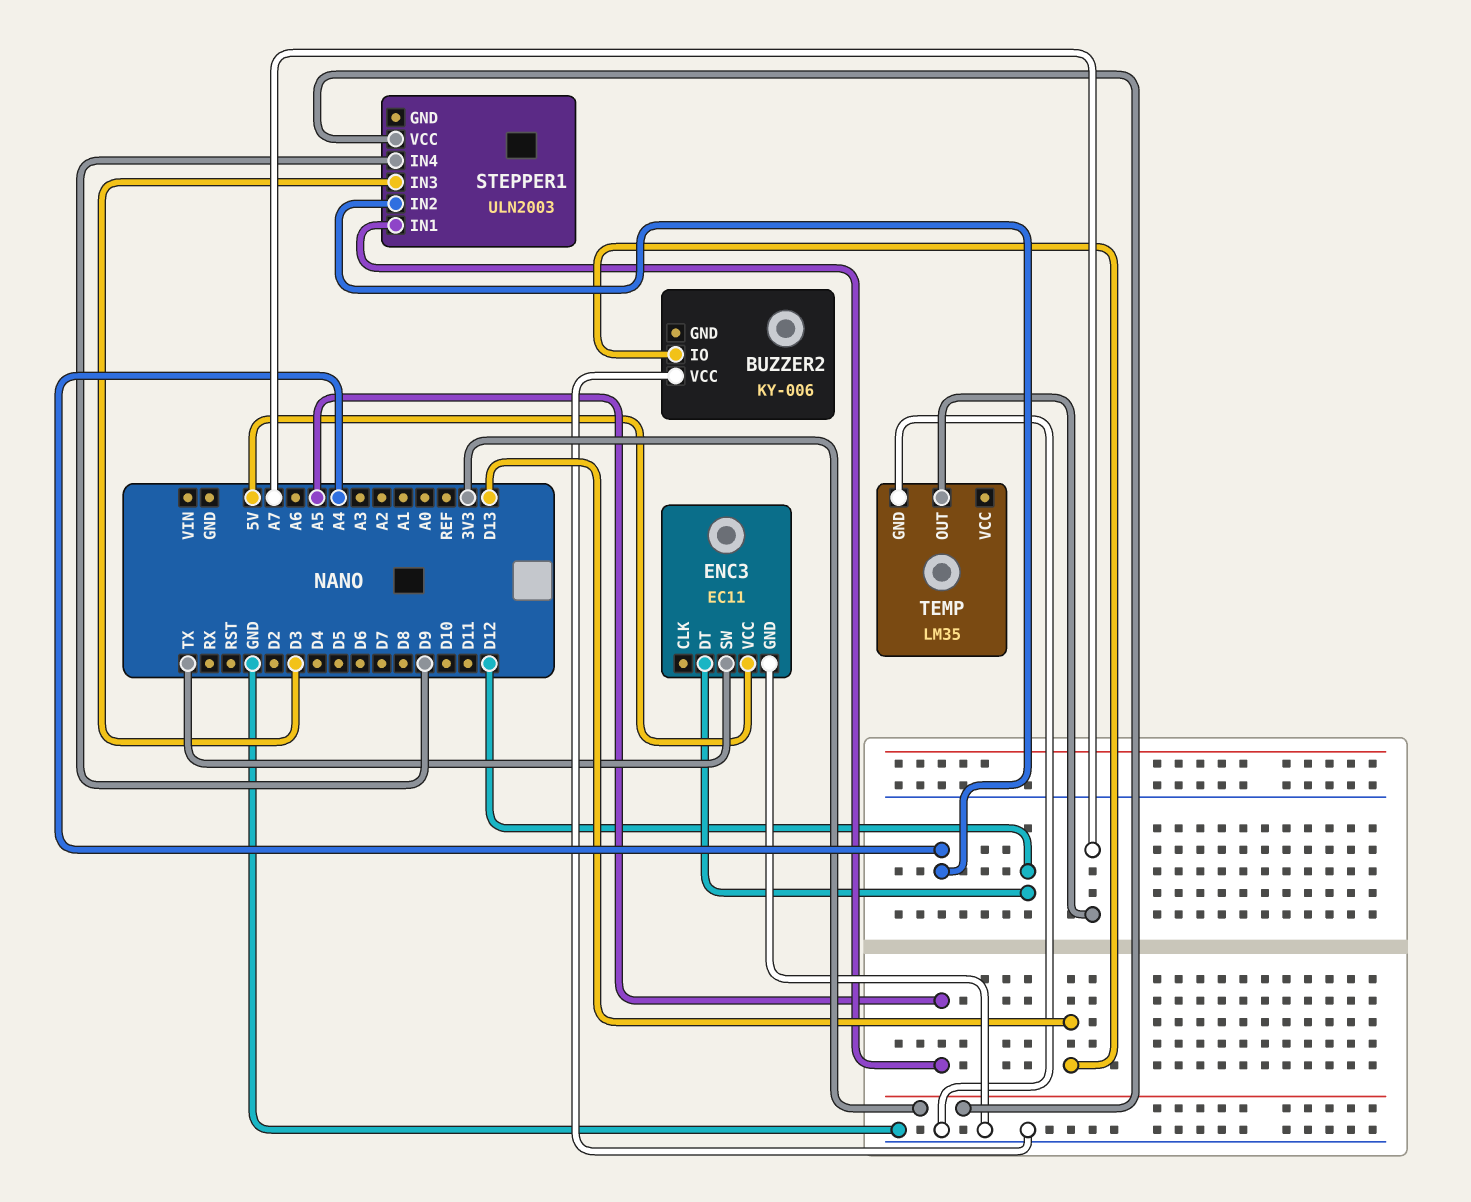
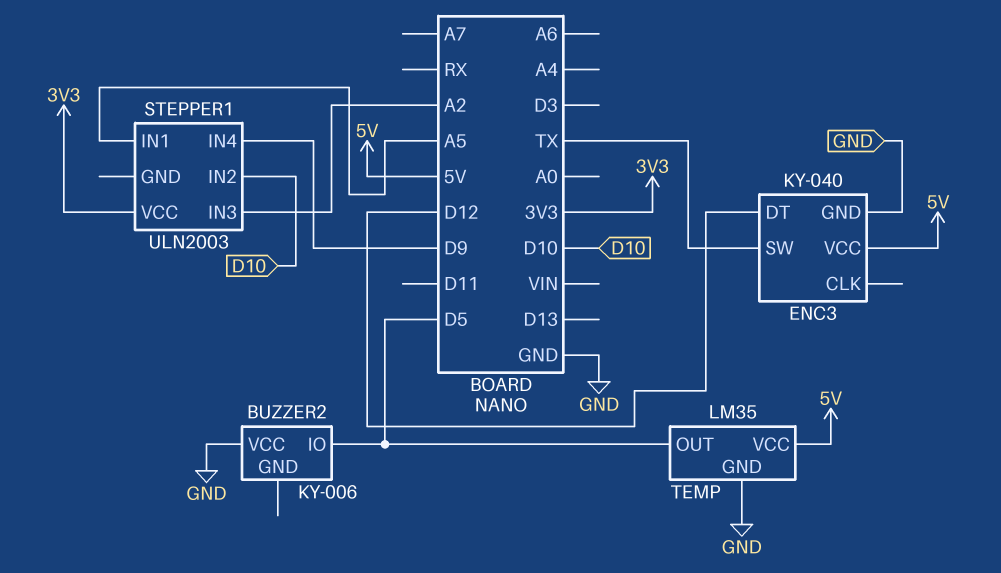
BUZZER2 pin IO: D13 -> D5
ENC3: EC11 -> KY-040
STEPPER1 pin IN2: A4 -> D10
STEPPER1 pin IN3: D3 -> A2
TEMP pin OUT: A7 -> D5
TEMP pin VCC: none -> 5V

